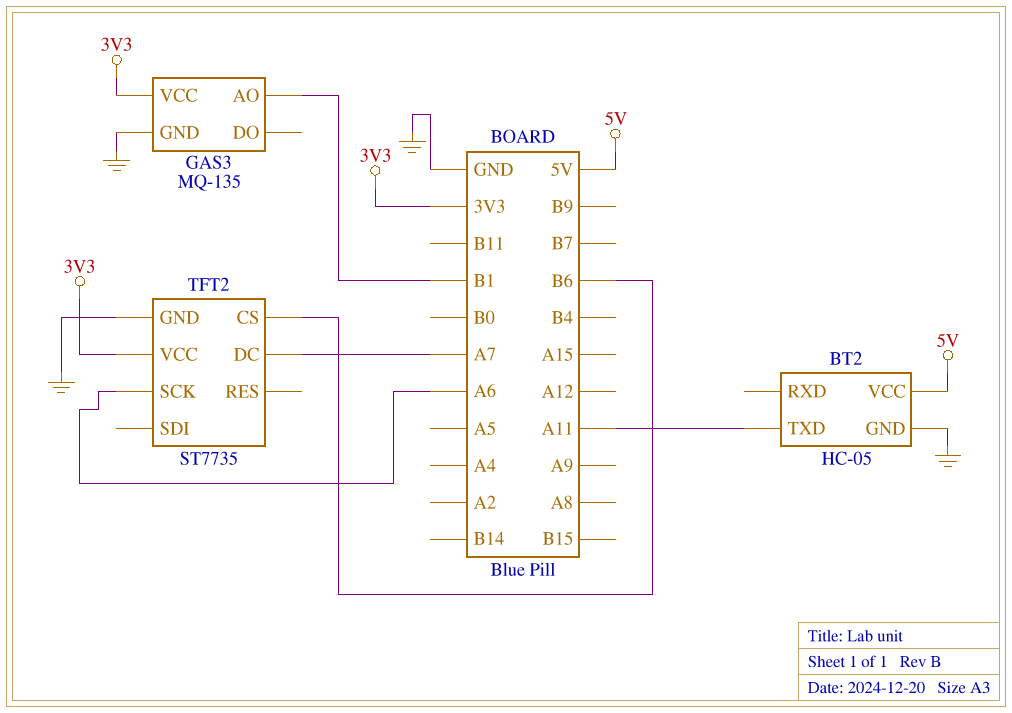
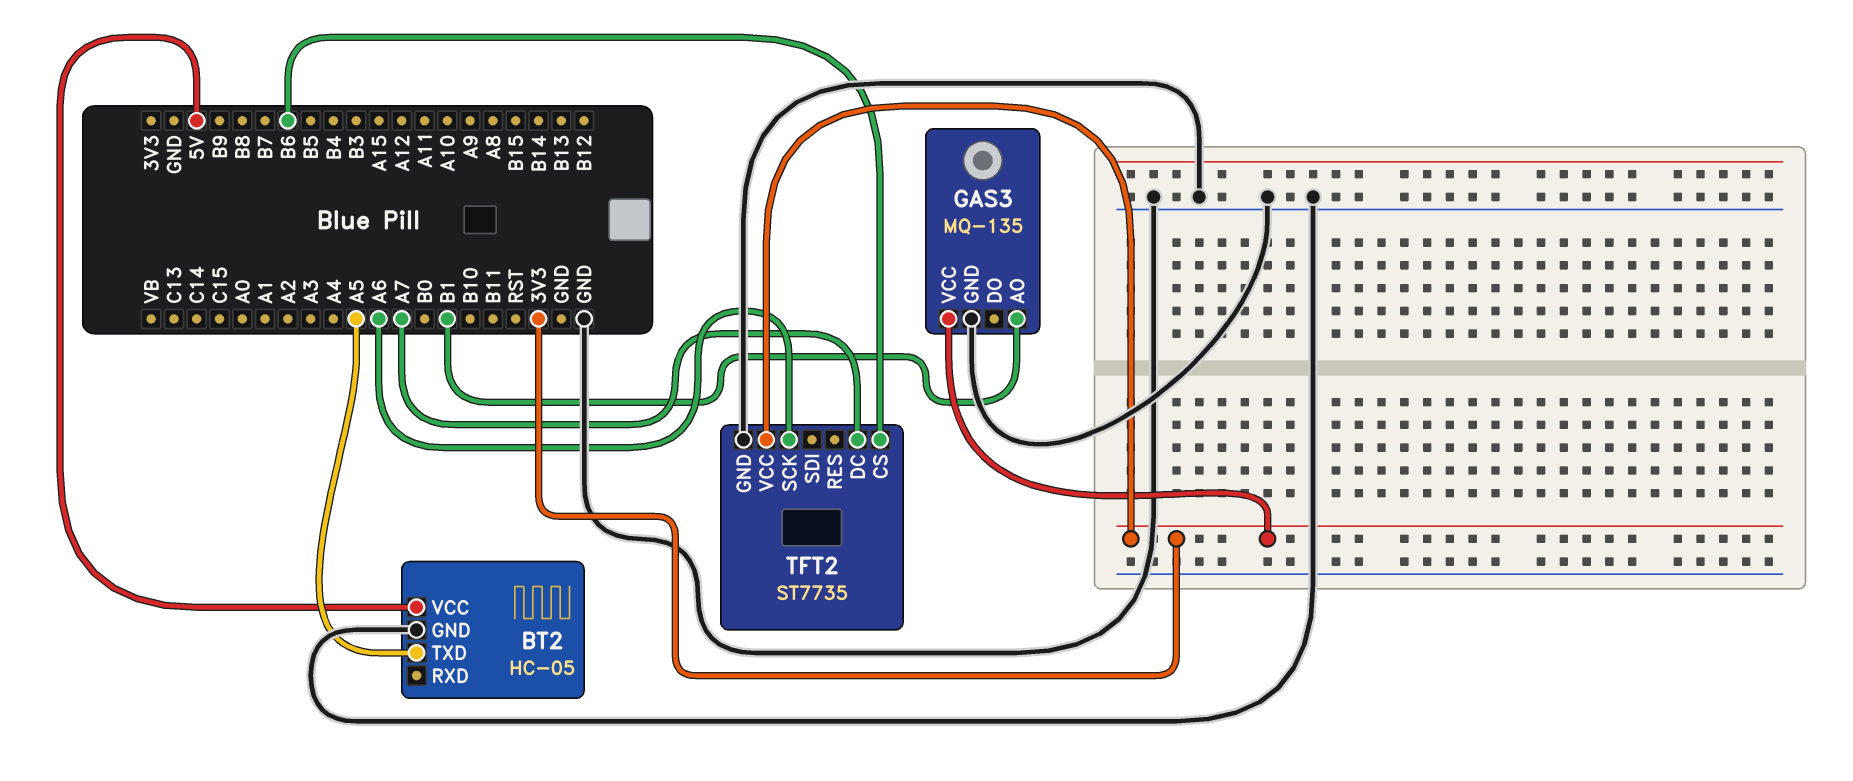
BT2 pin TXD: A11 -> A5

